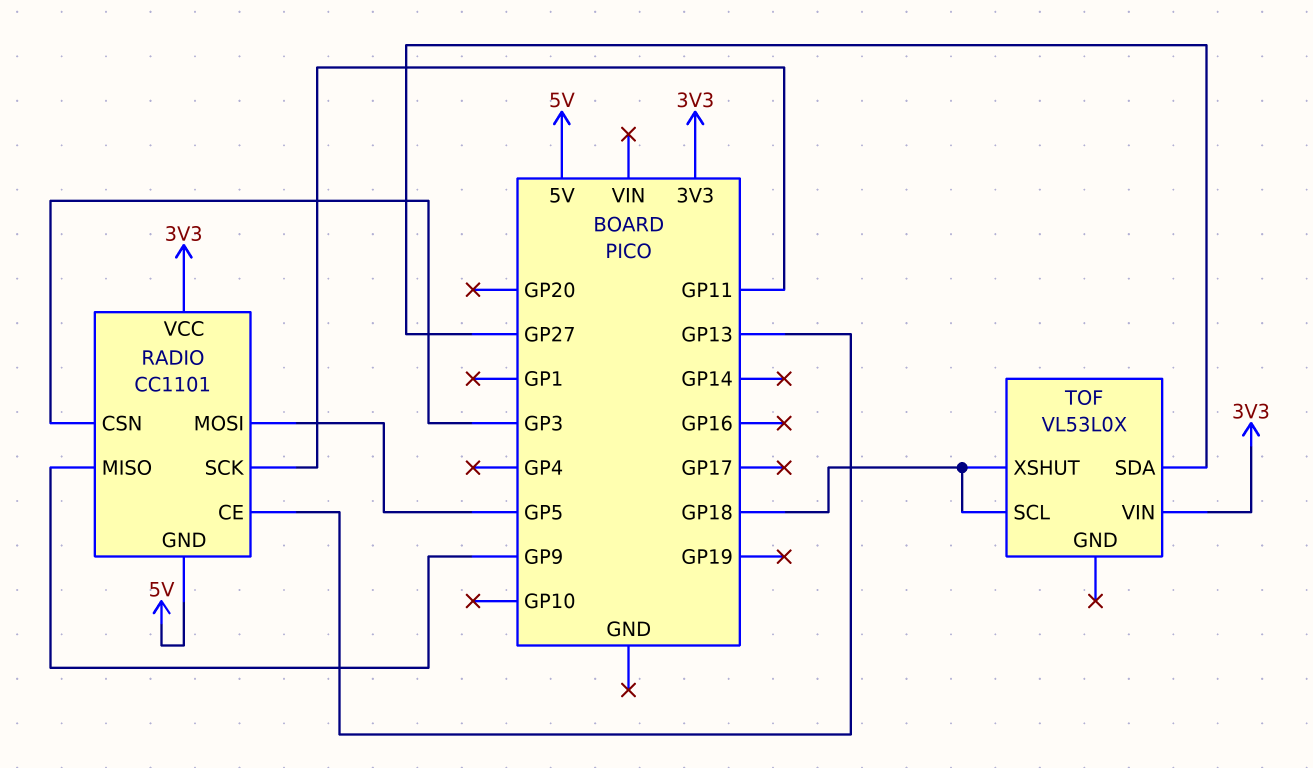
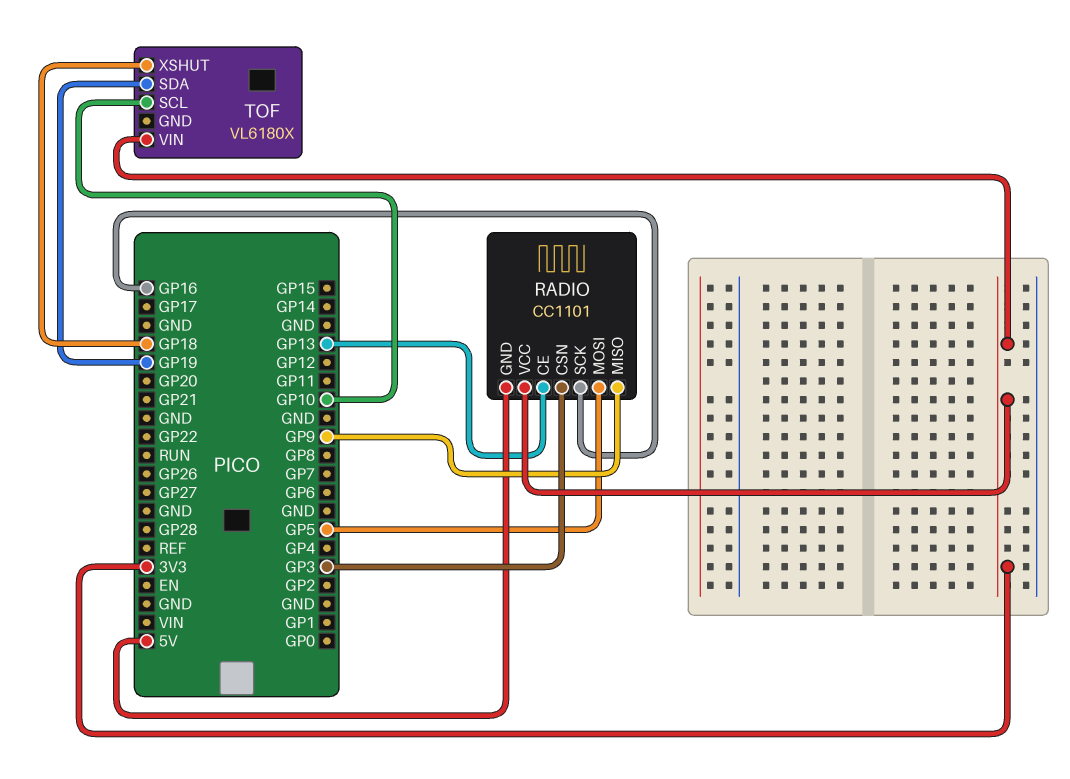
RADIO pin SCK: GP11 -> GP16
TOF: VL53L0X -> VL6180X
TOF pin SCL: GP18 -> GP10
TOF pin SDA: GP27 -> GP19

